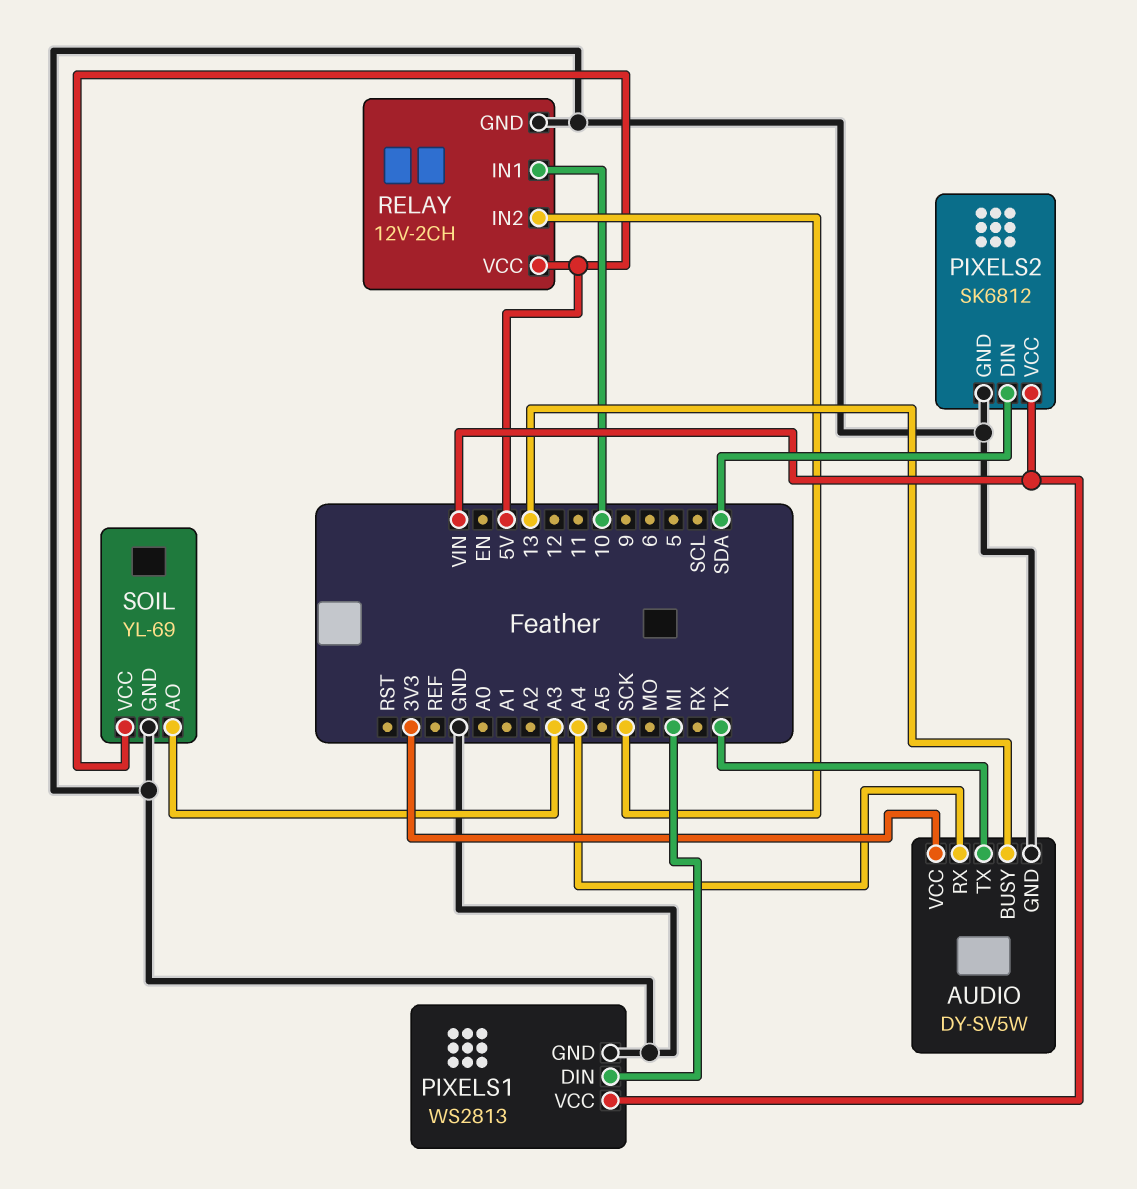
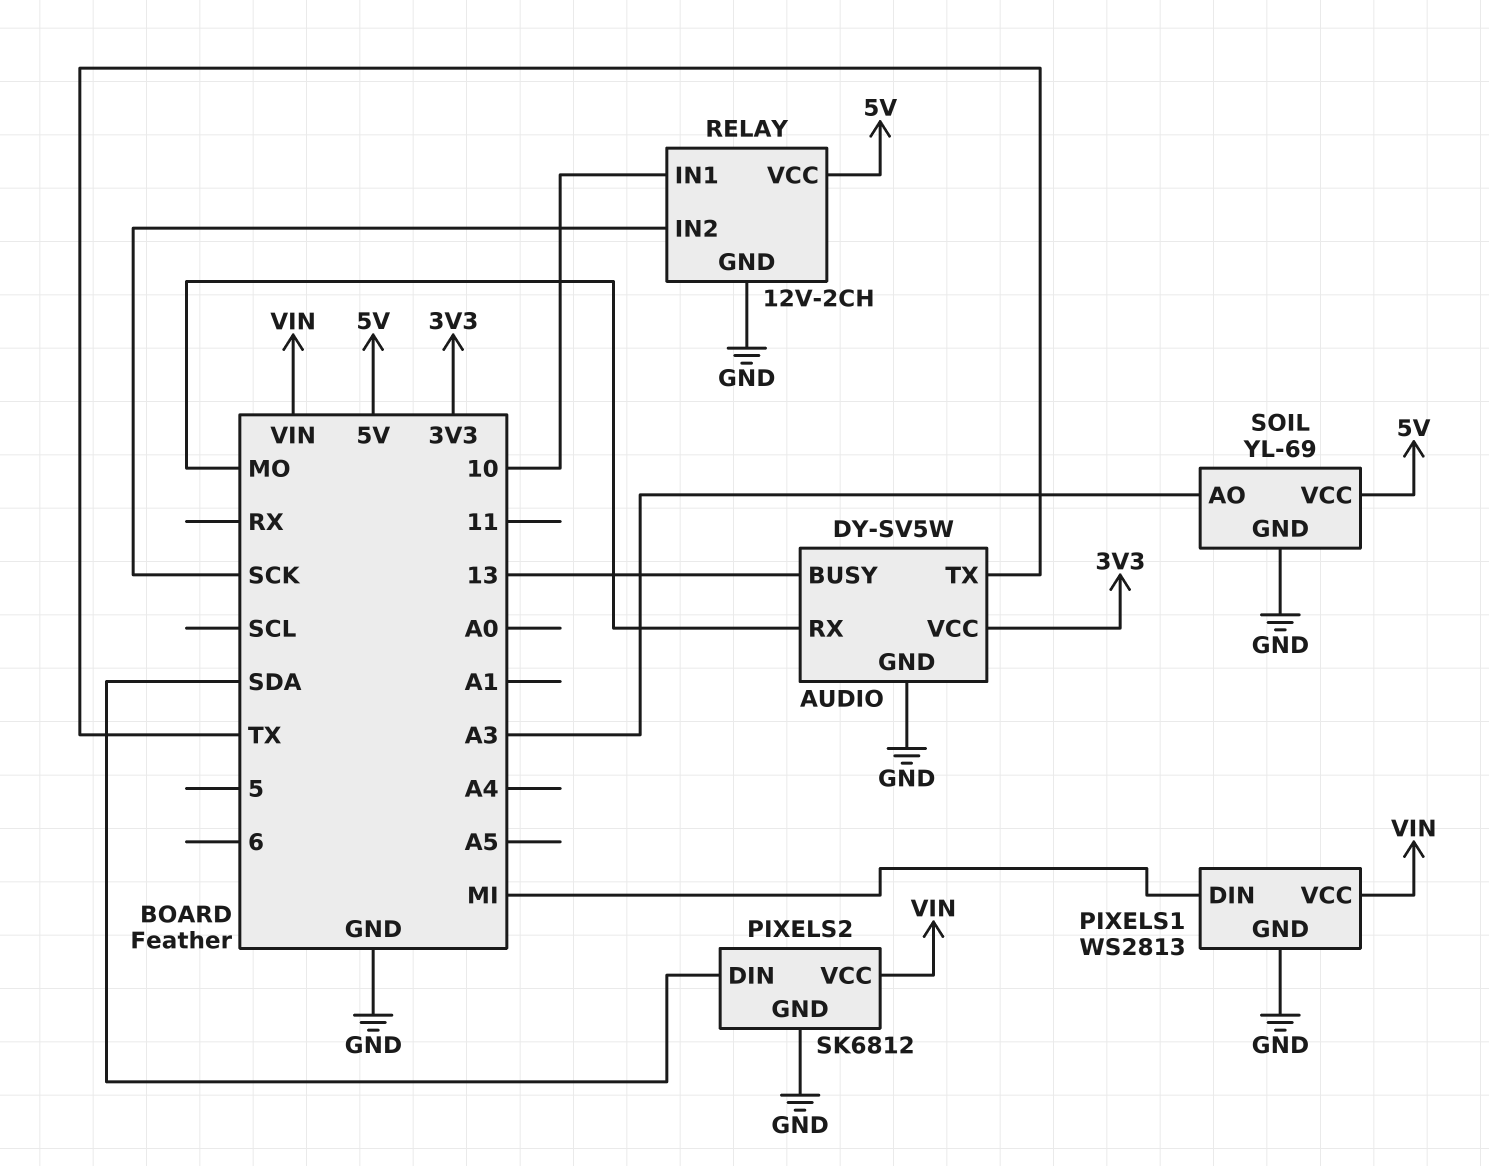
AUDIO pin RX: A4 -> MO

